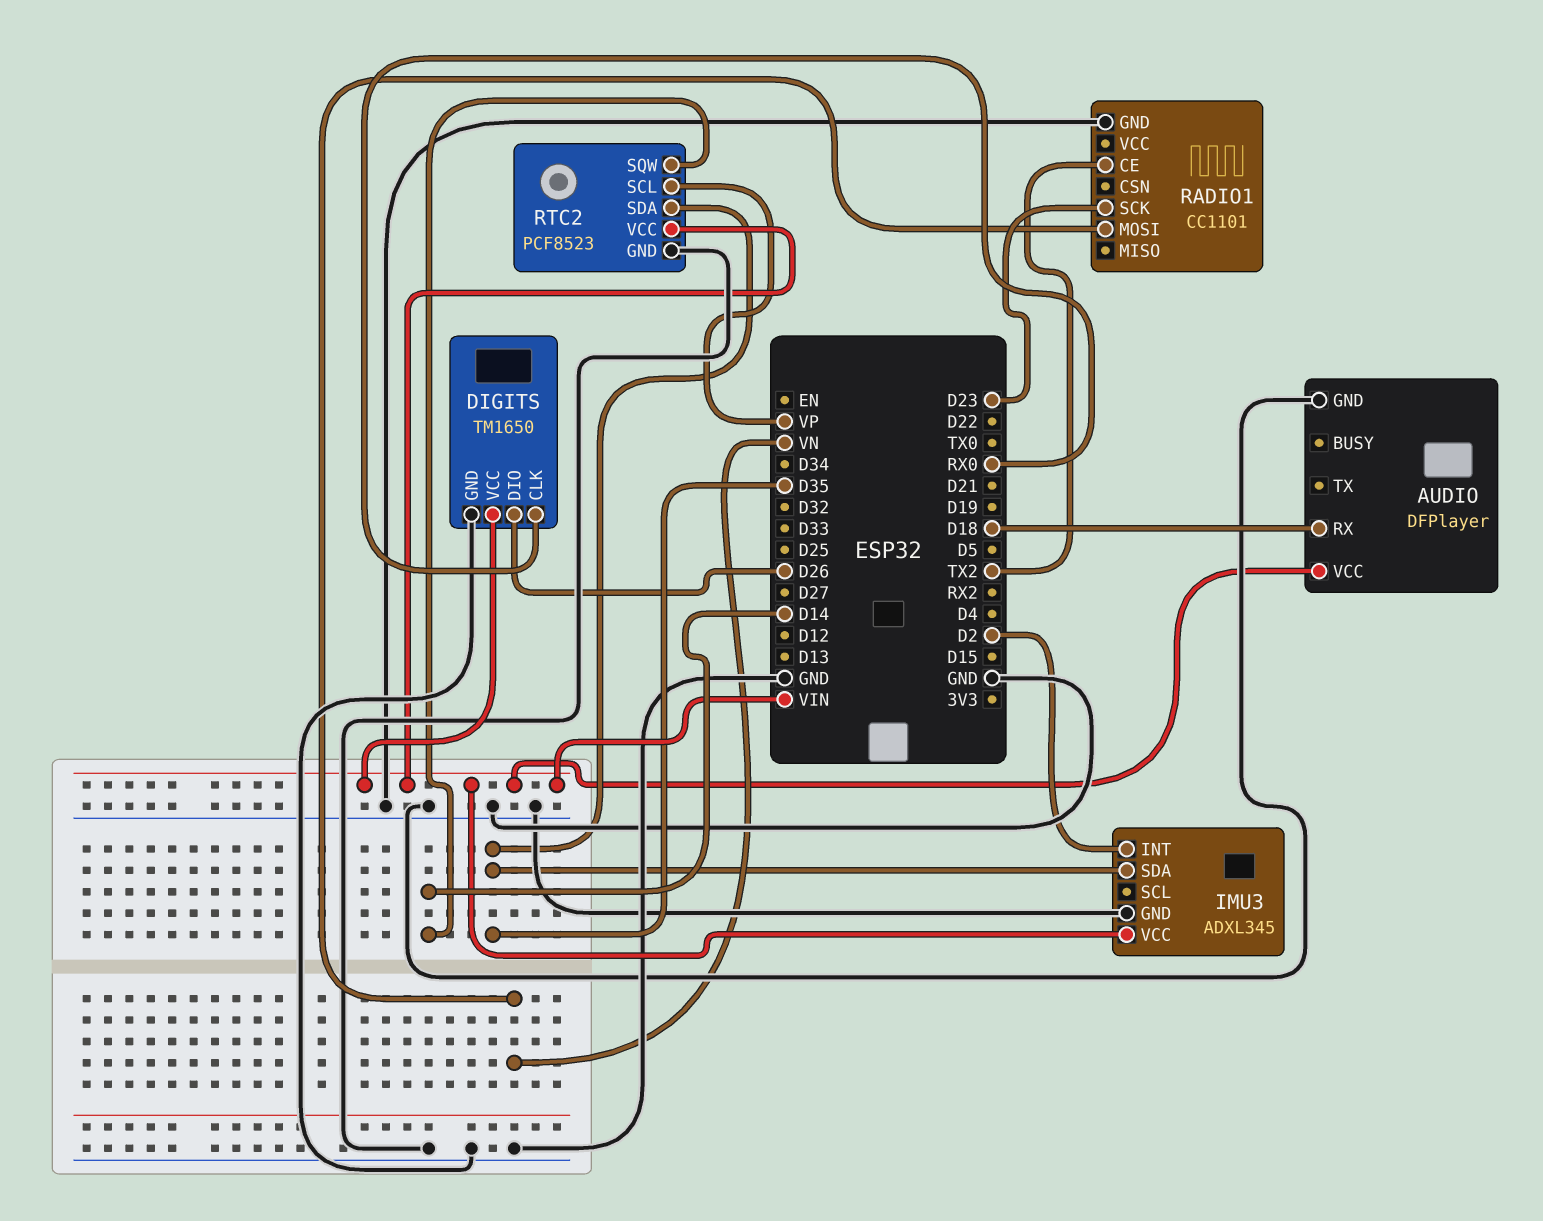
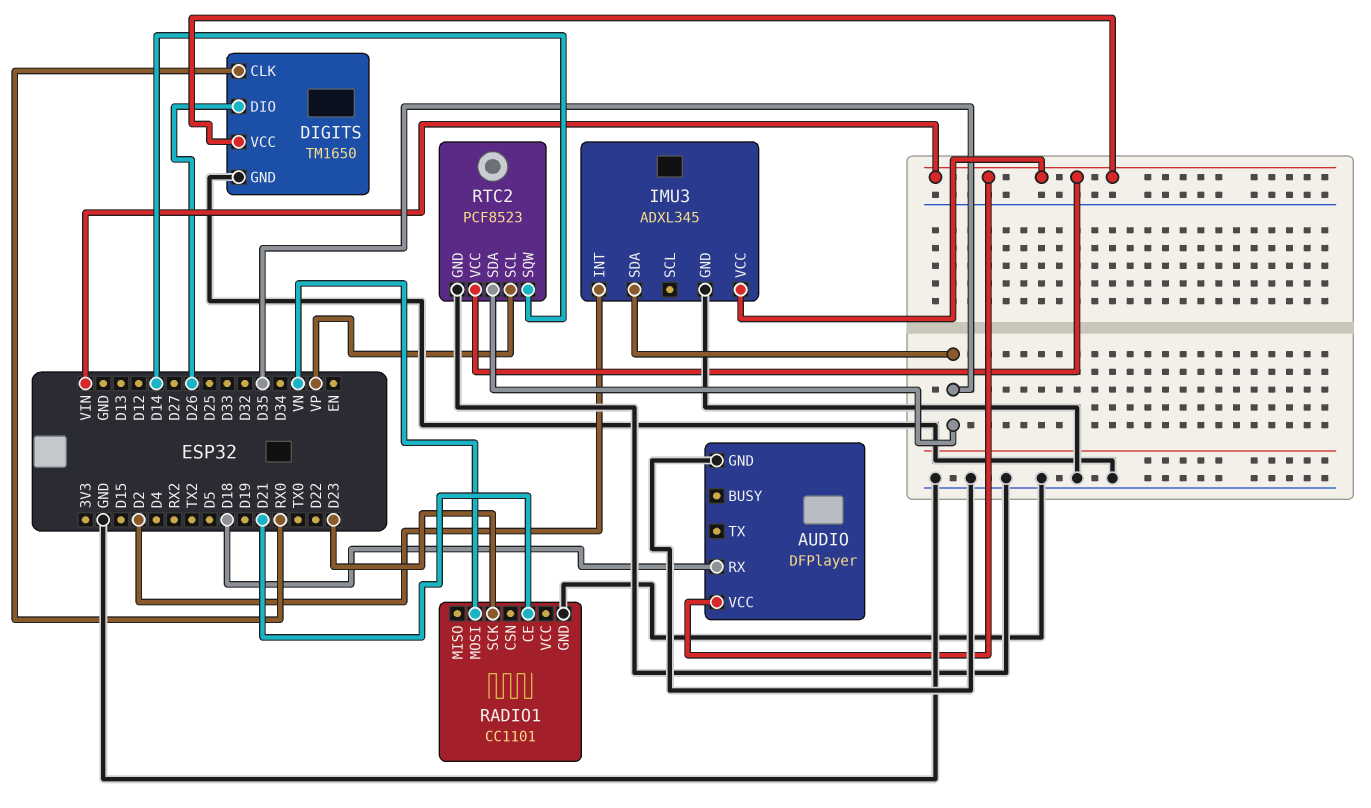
RADIO1 pin CE: TX2 -> D21

